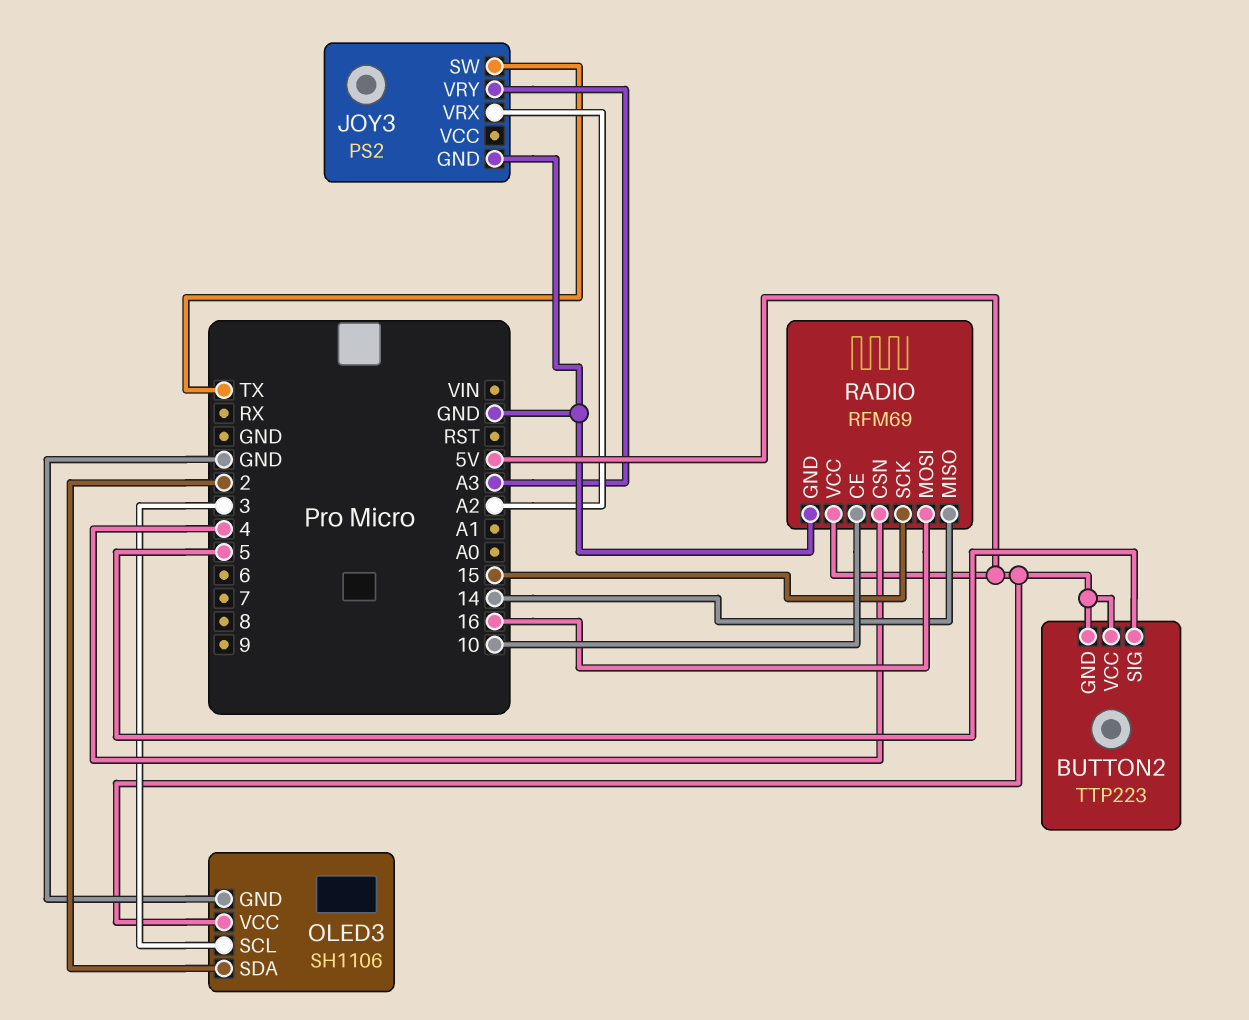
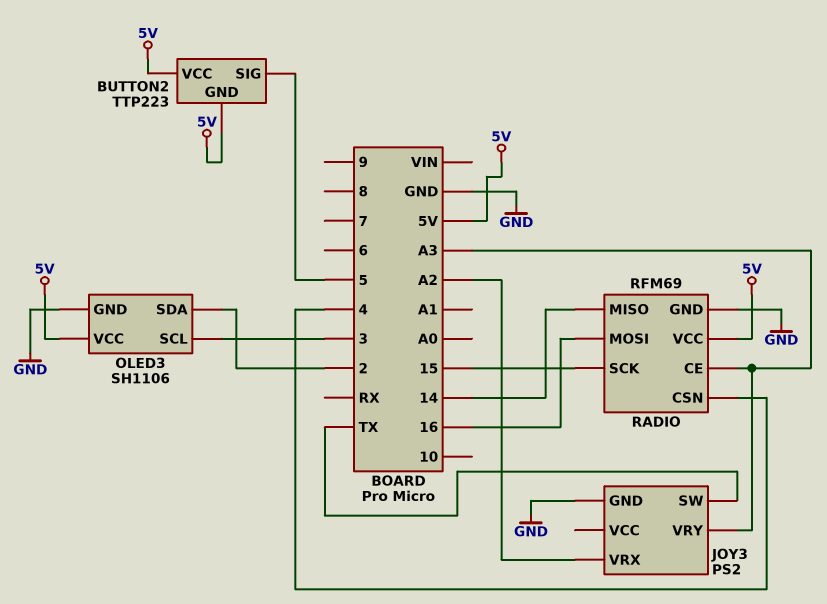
RADIO pin CE: 10 -> A3

